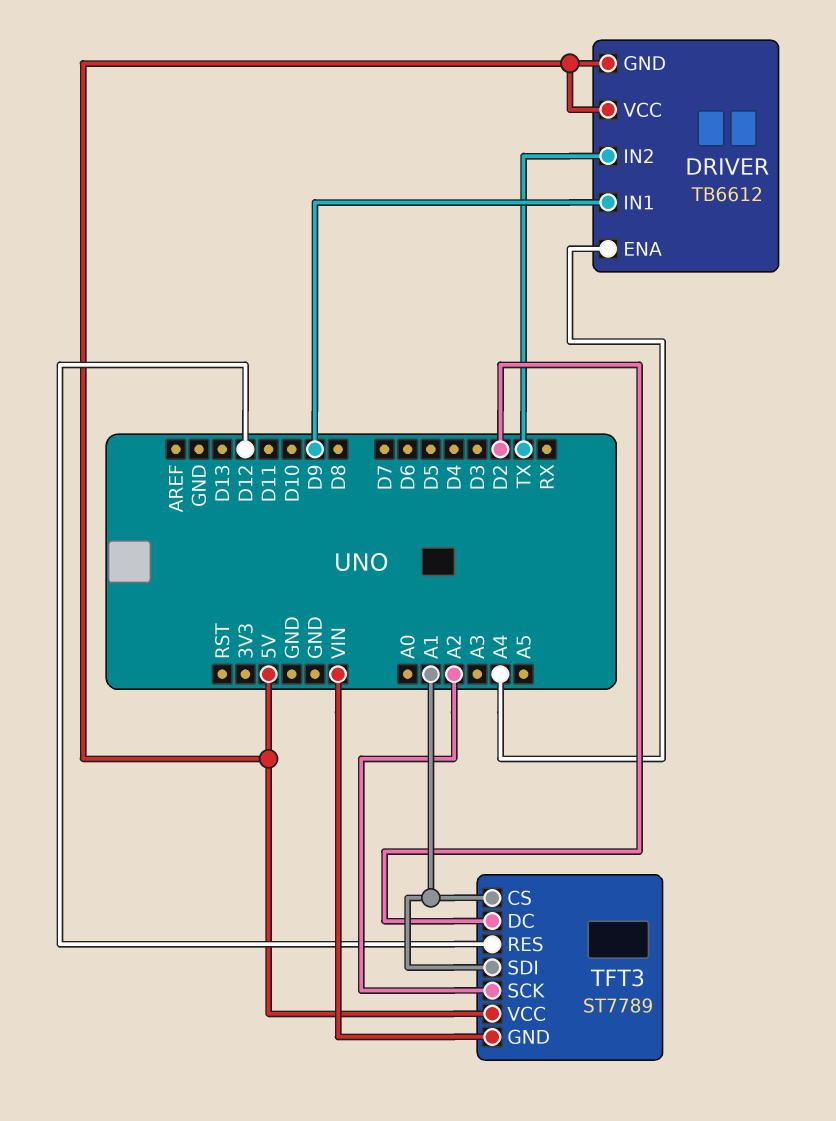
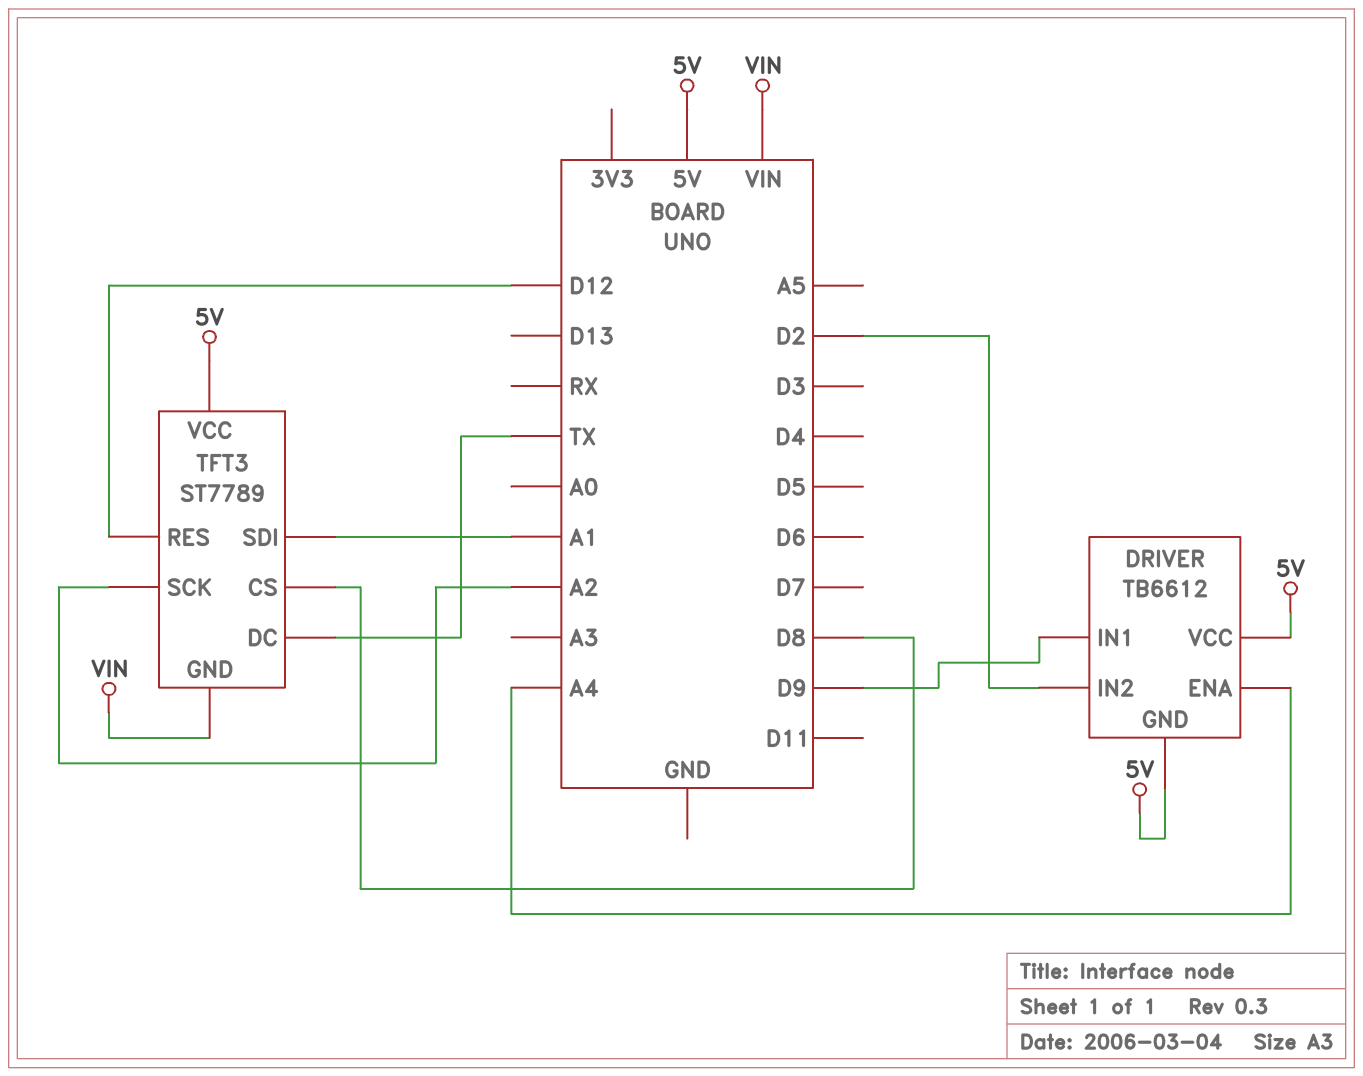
DRIVER pin IN2: TX -> D2
TFT3 pin CS: A1 -> D8
TFT3 pin DC: D2 -> TX

